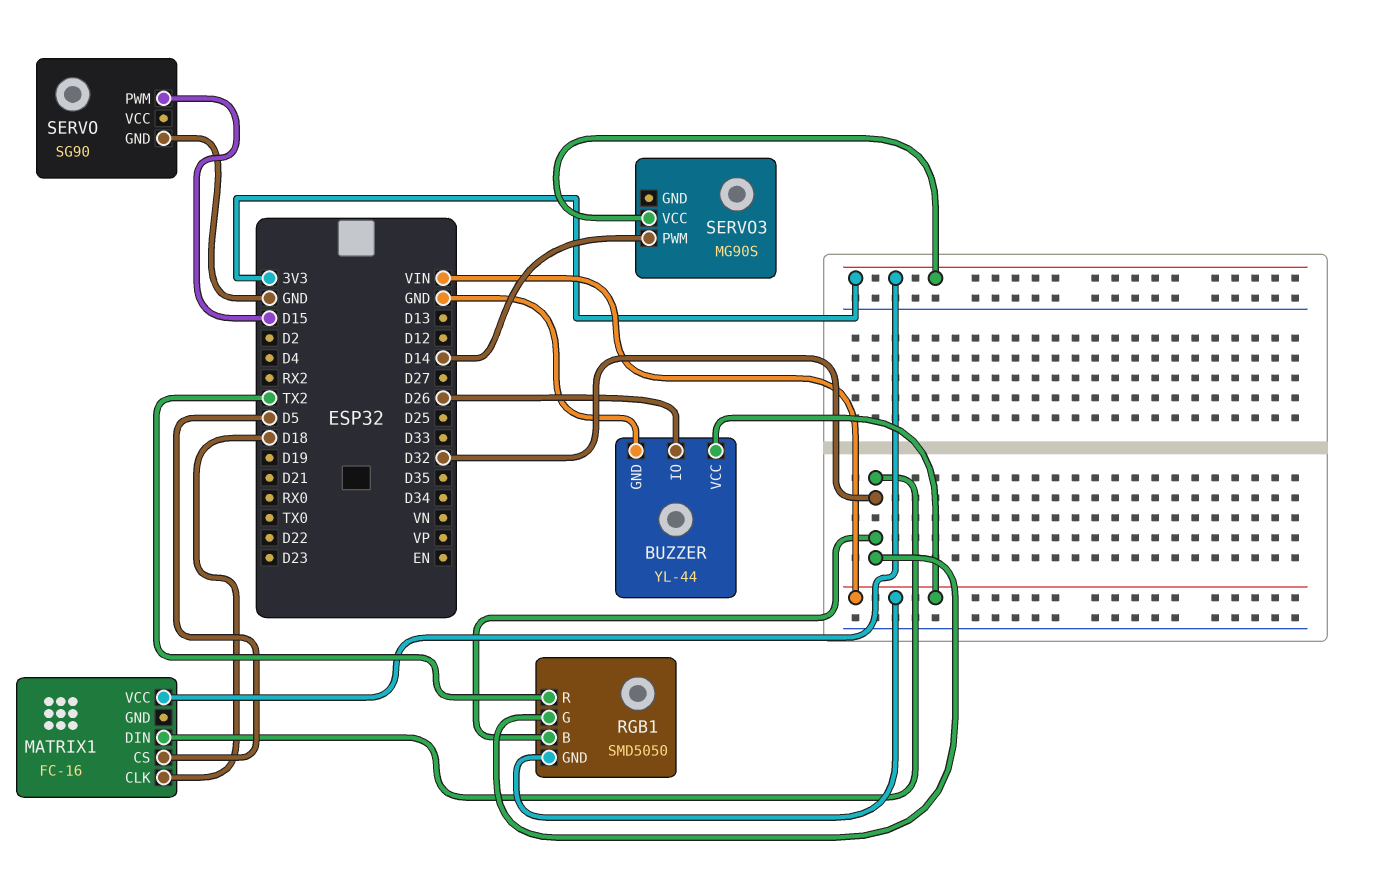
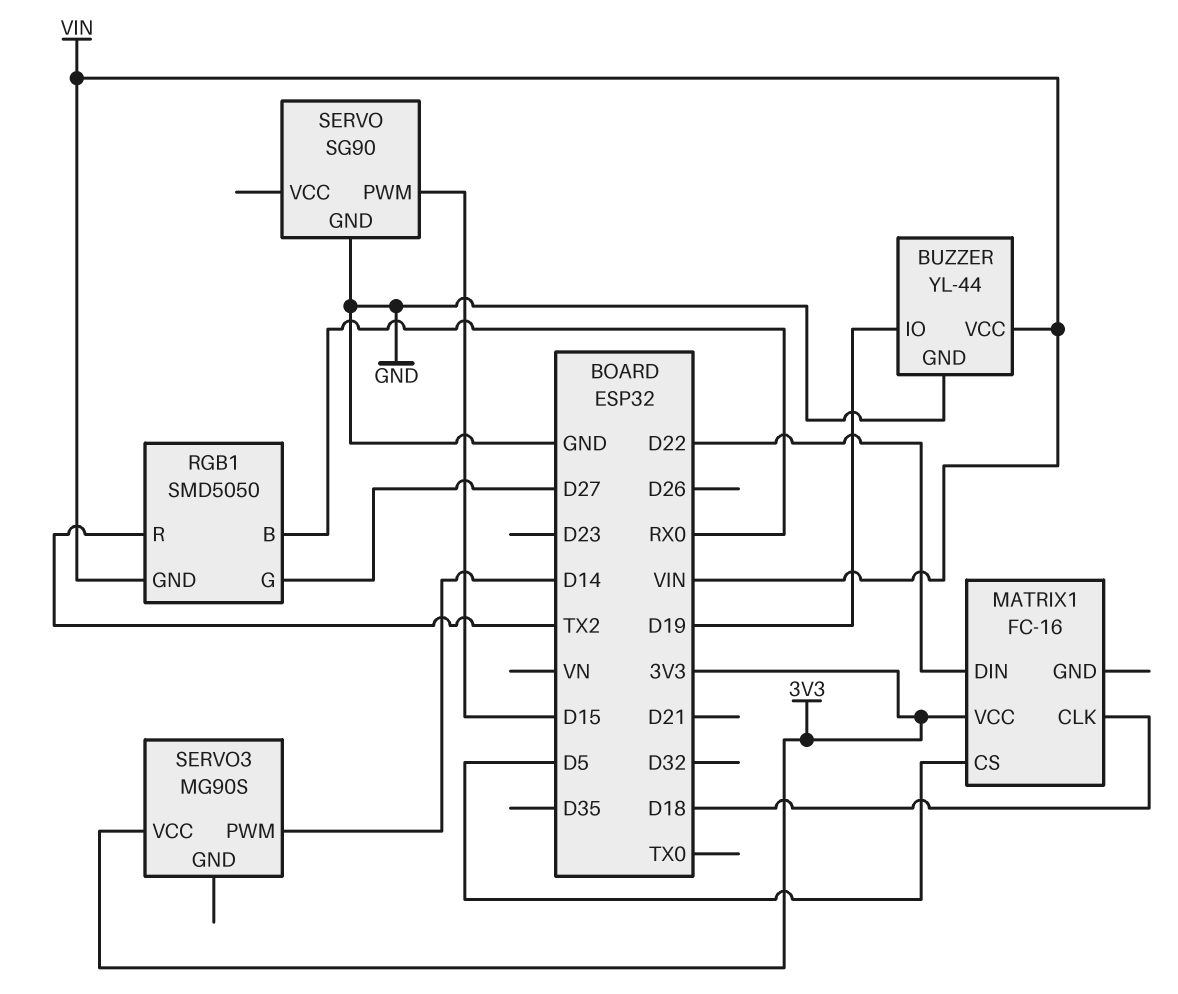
BUZZER pin IO: D26 -> D19
MATRIX1 pin DIN: D32 -> D22
RGB1 pin B: D32 -> RX0
RGB1 pin G: D32 -> D27

